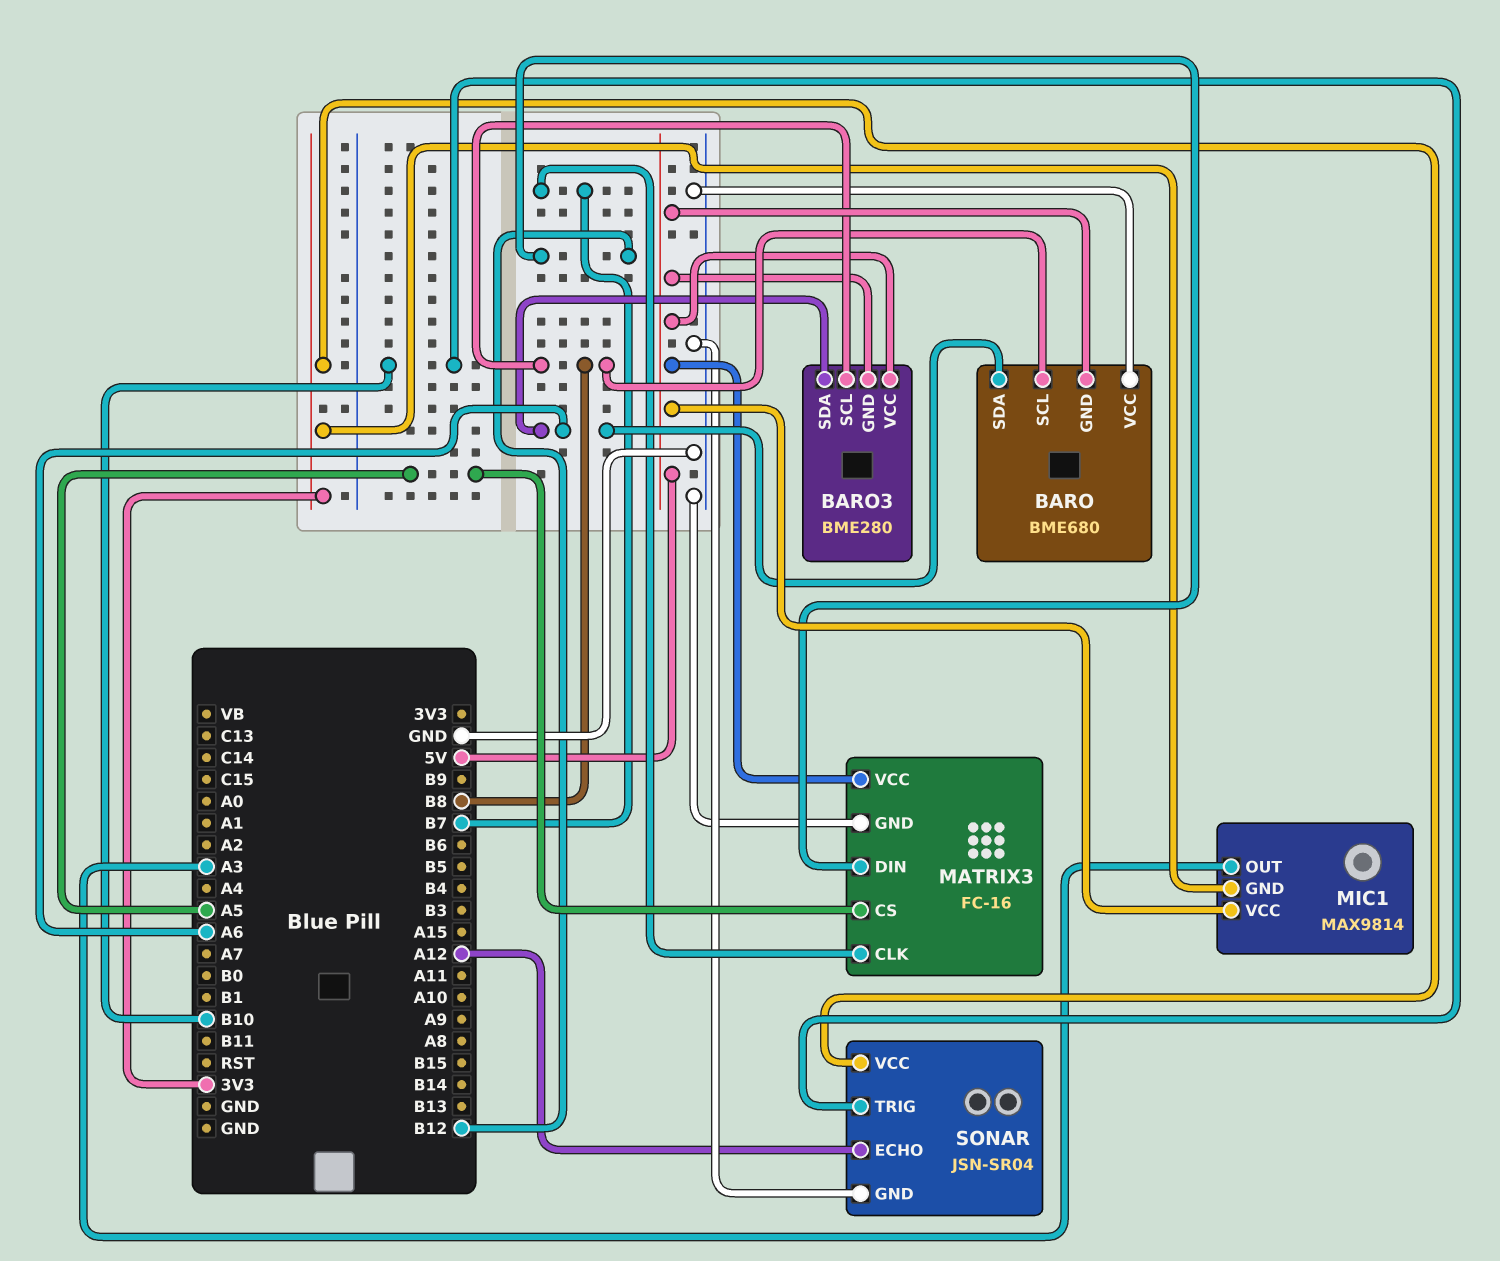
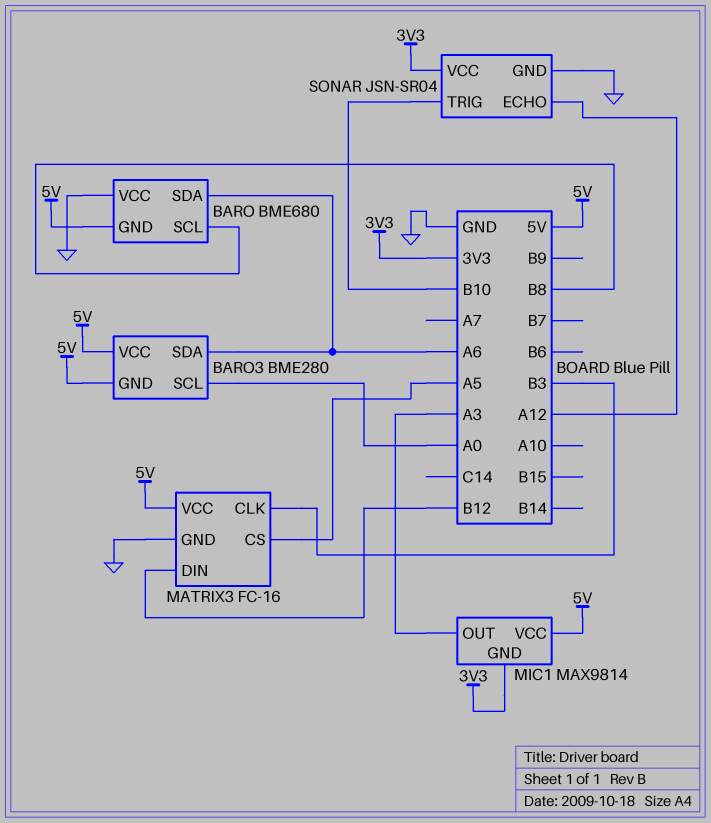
BARO3 pin SCL: B8 -> A0
MATRIX3 pin CLK: B7 -> B3

